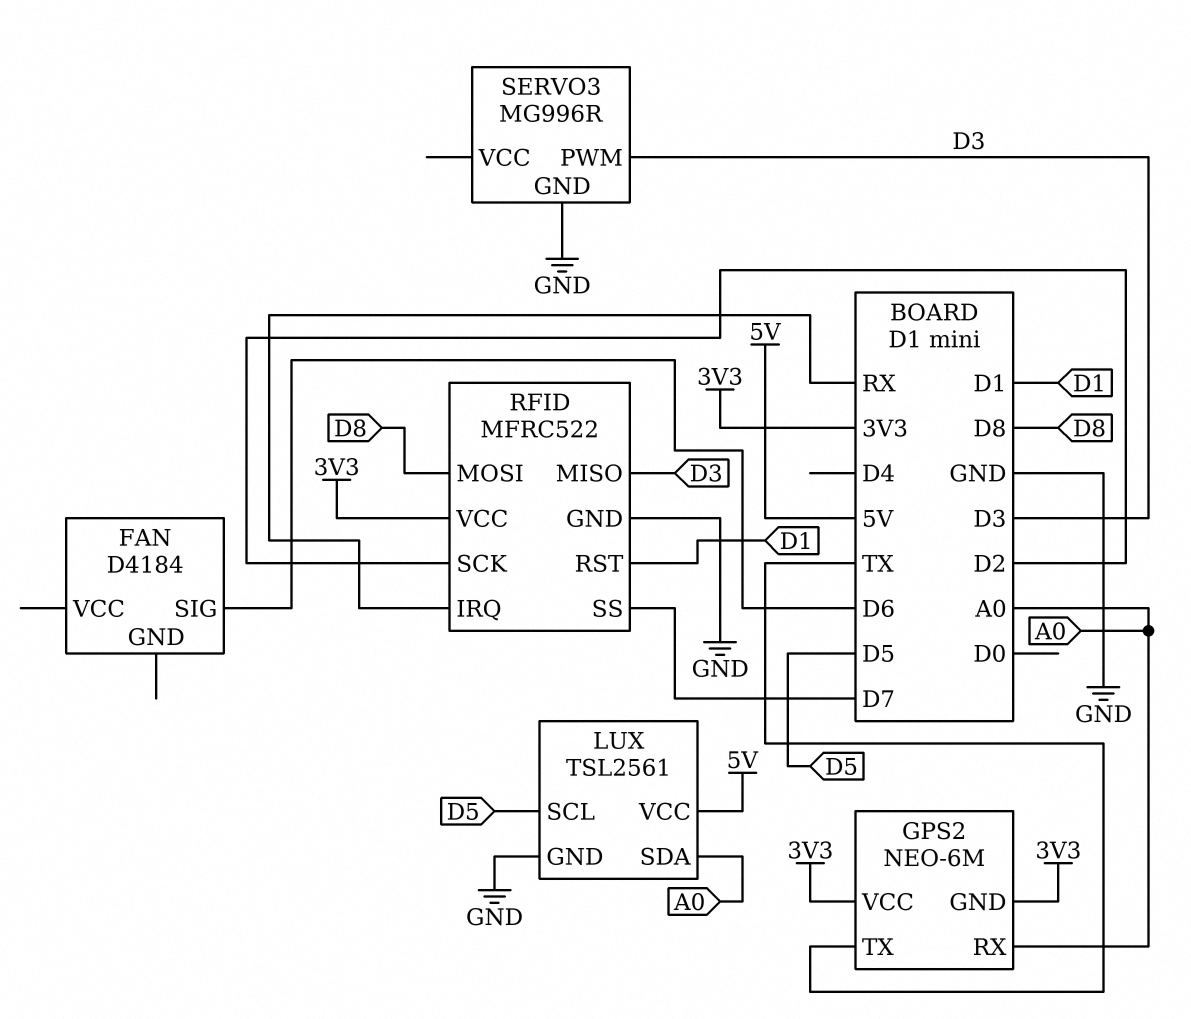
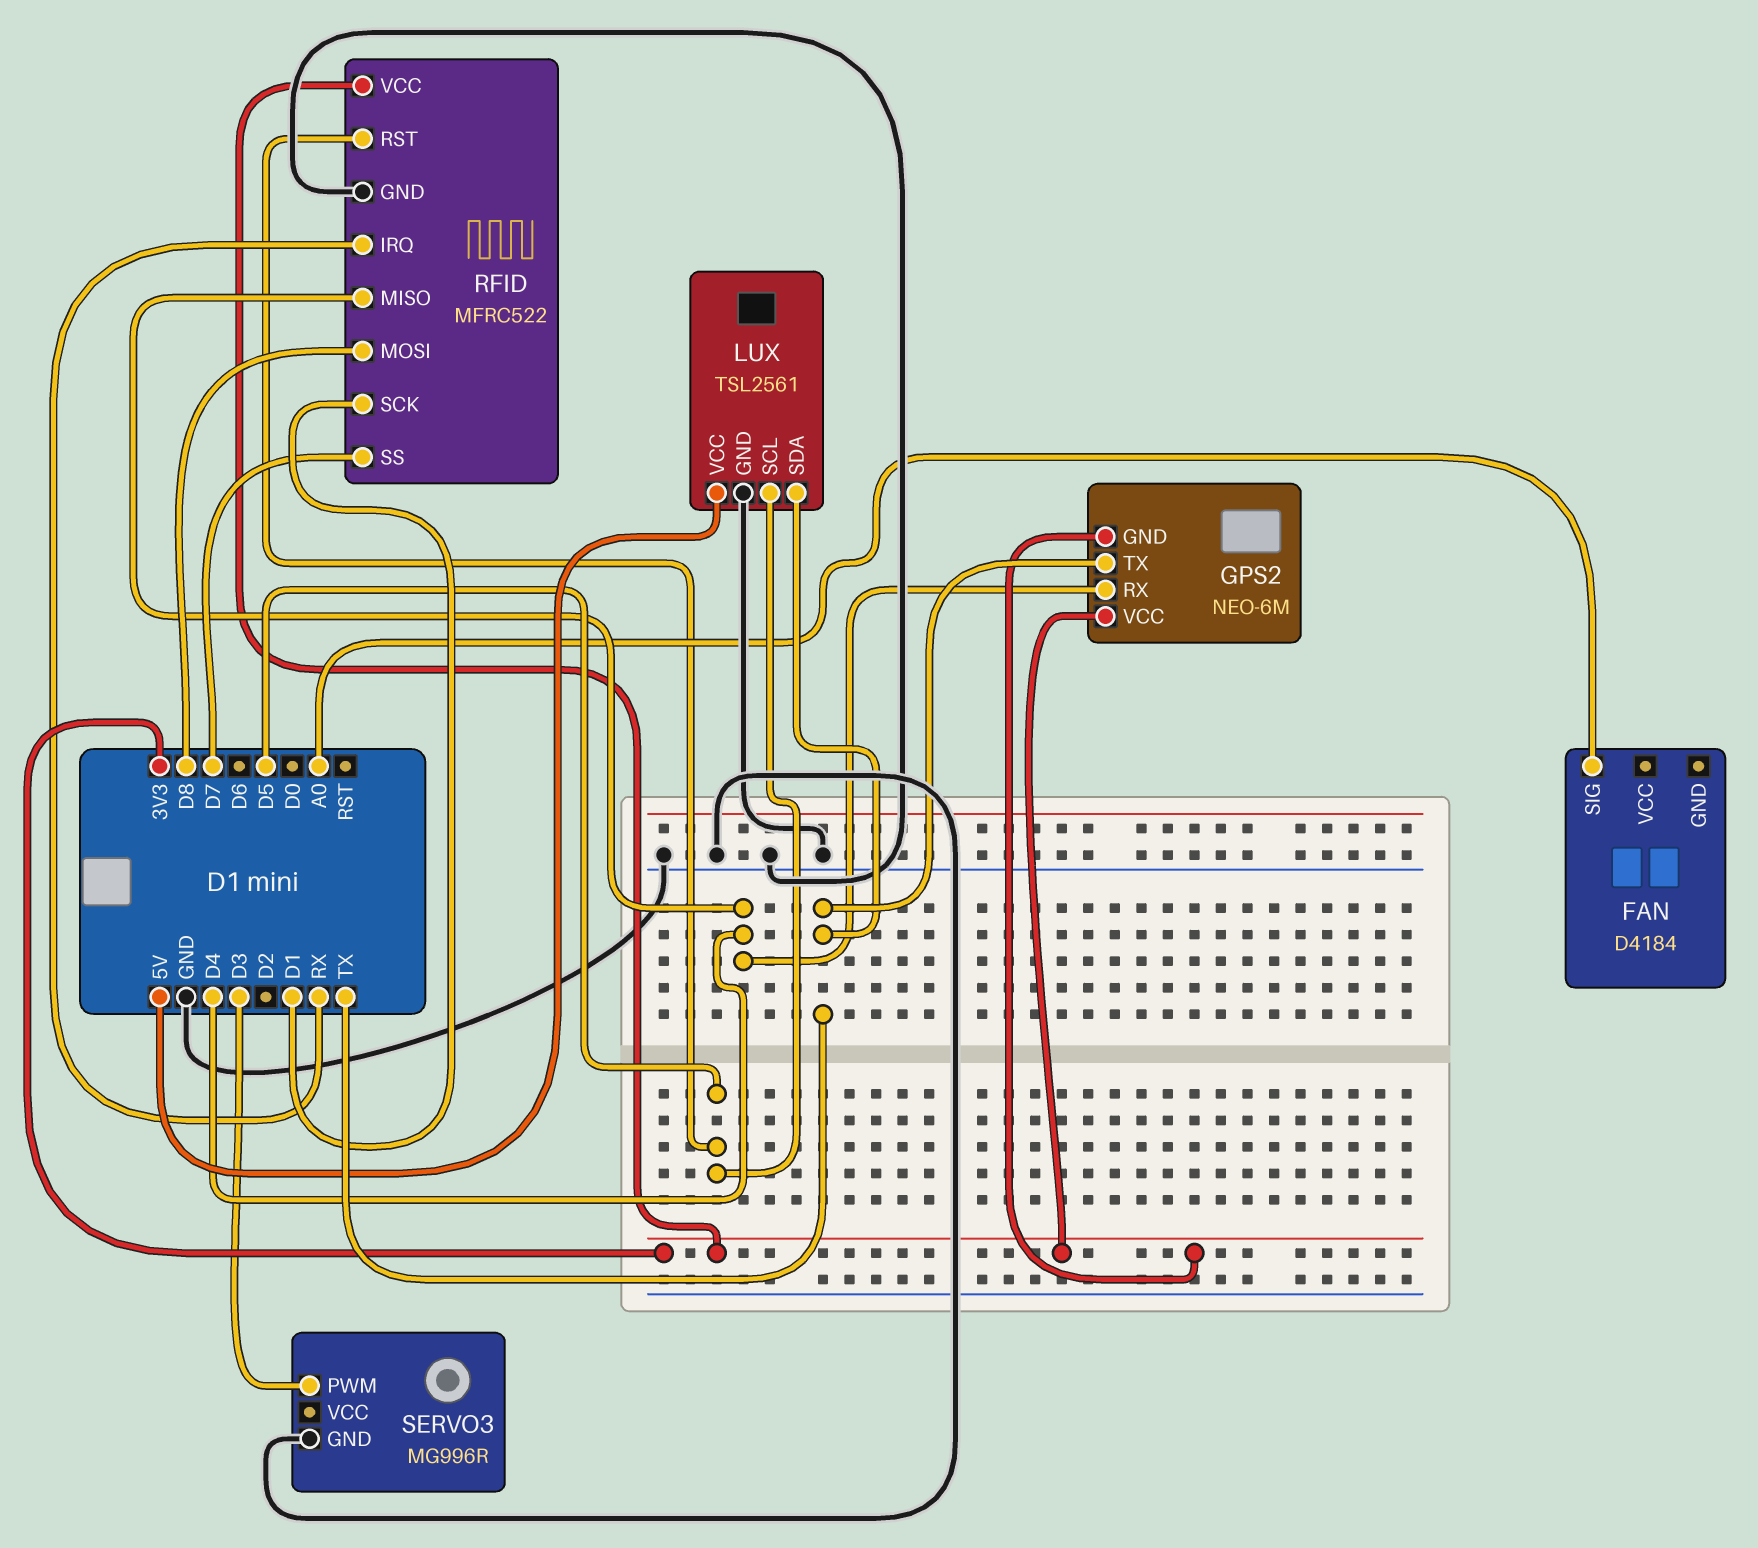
FAN pin SIG: D6 -> A0
GPS2 pin RX: A0 -> D4
LUX pin SDA: A0 -> TX
RFID pin MISO: D3 -> D4
RFID pin RST: D1 -> D5
RFID pin SCK: D2 -> D1

